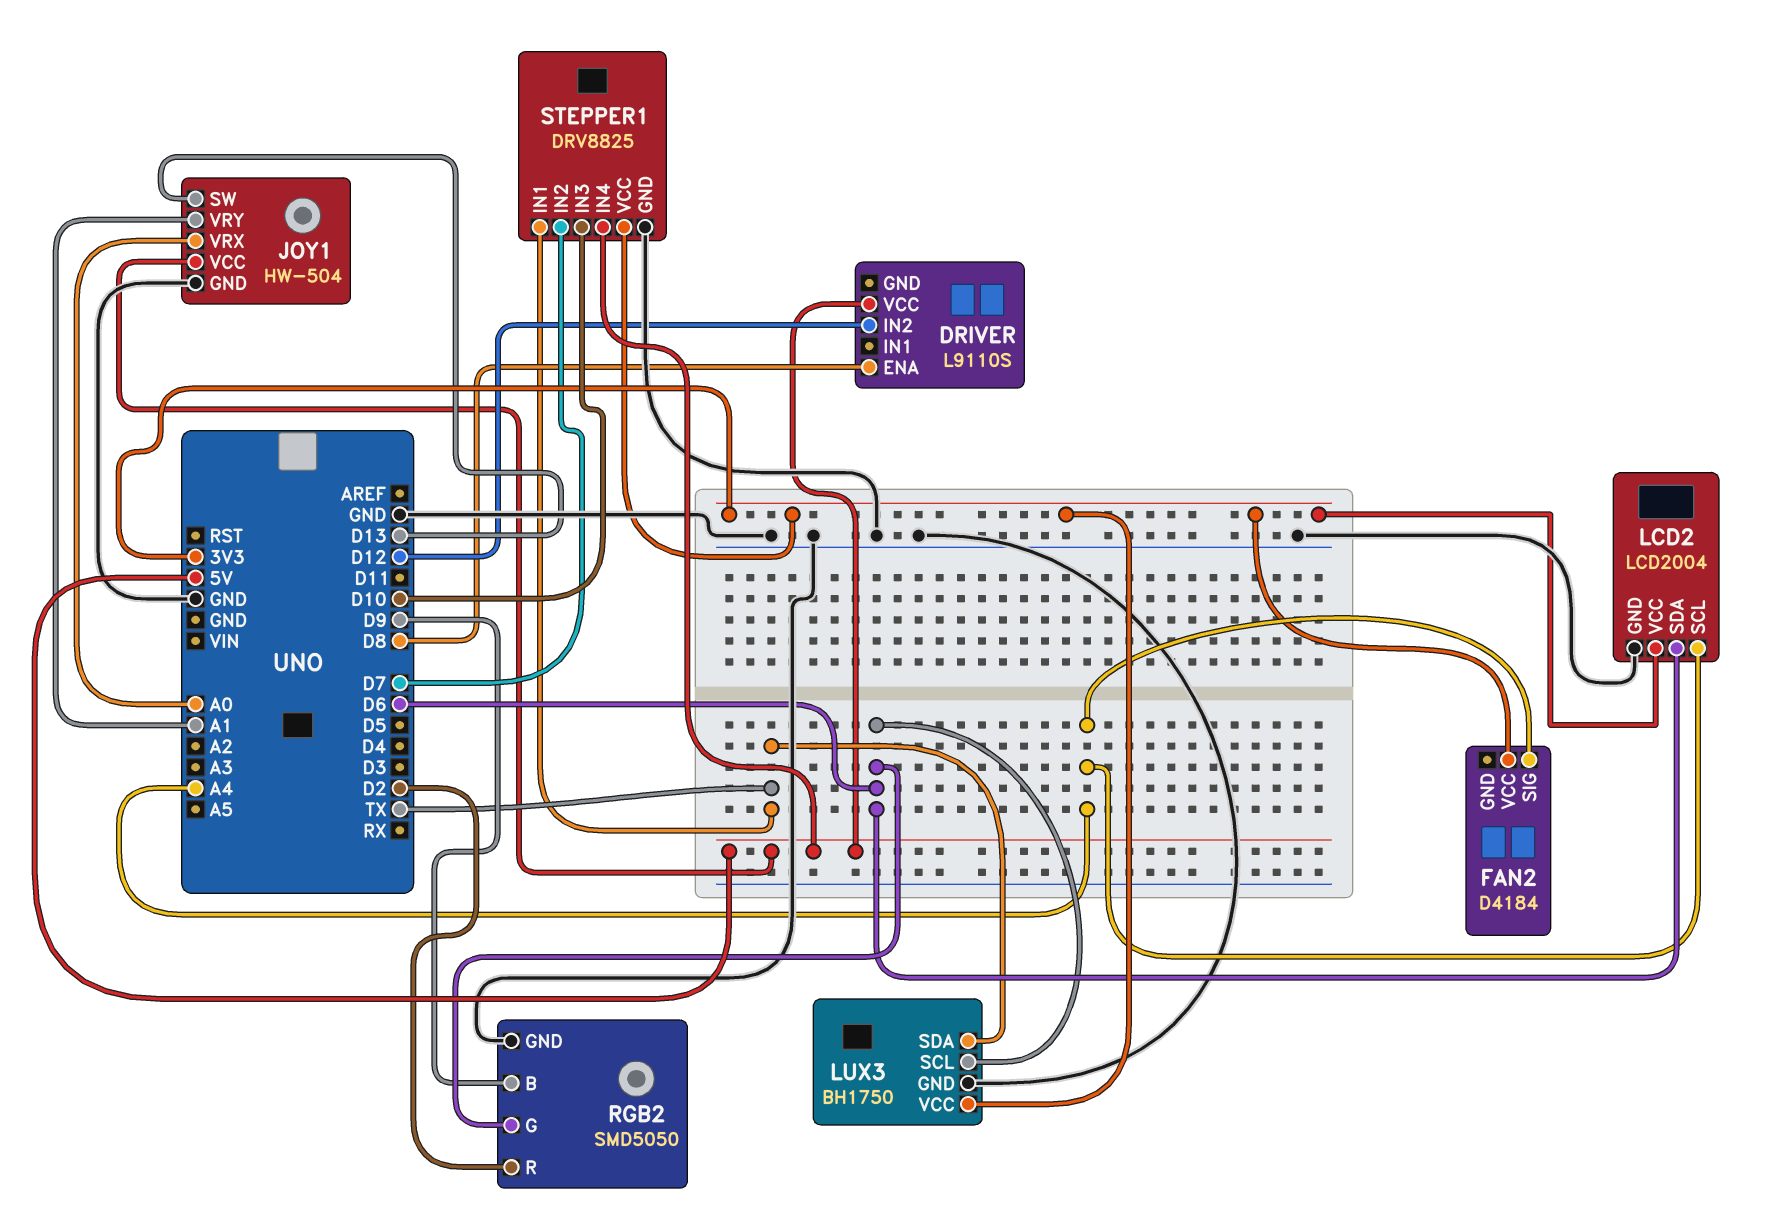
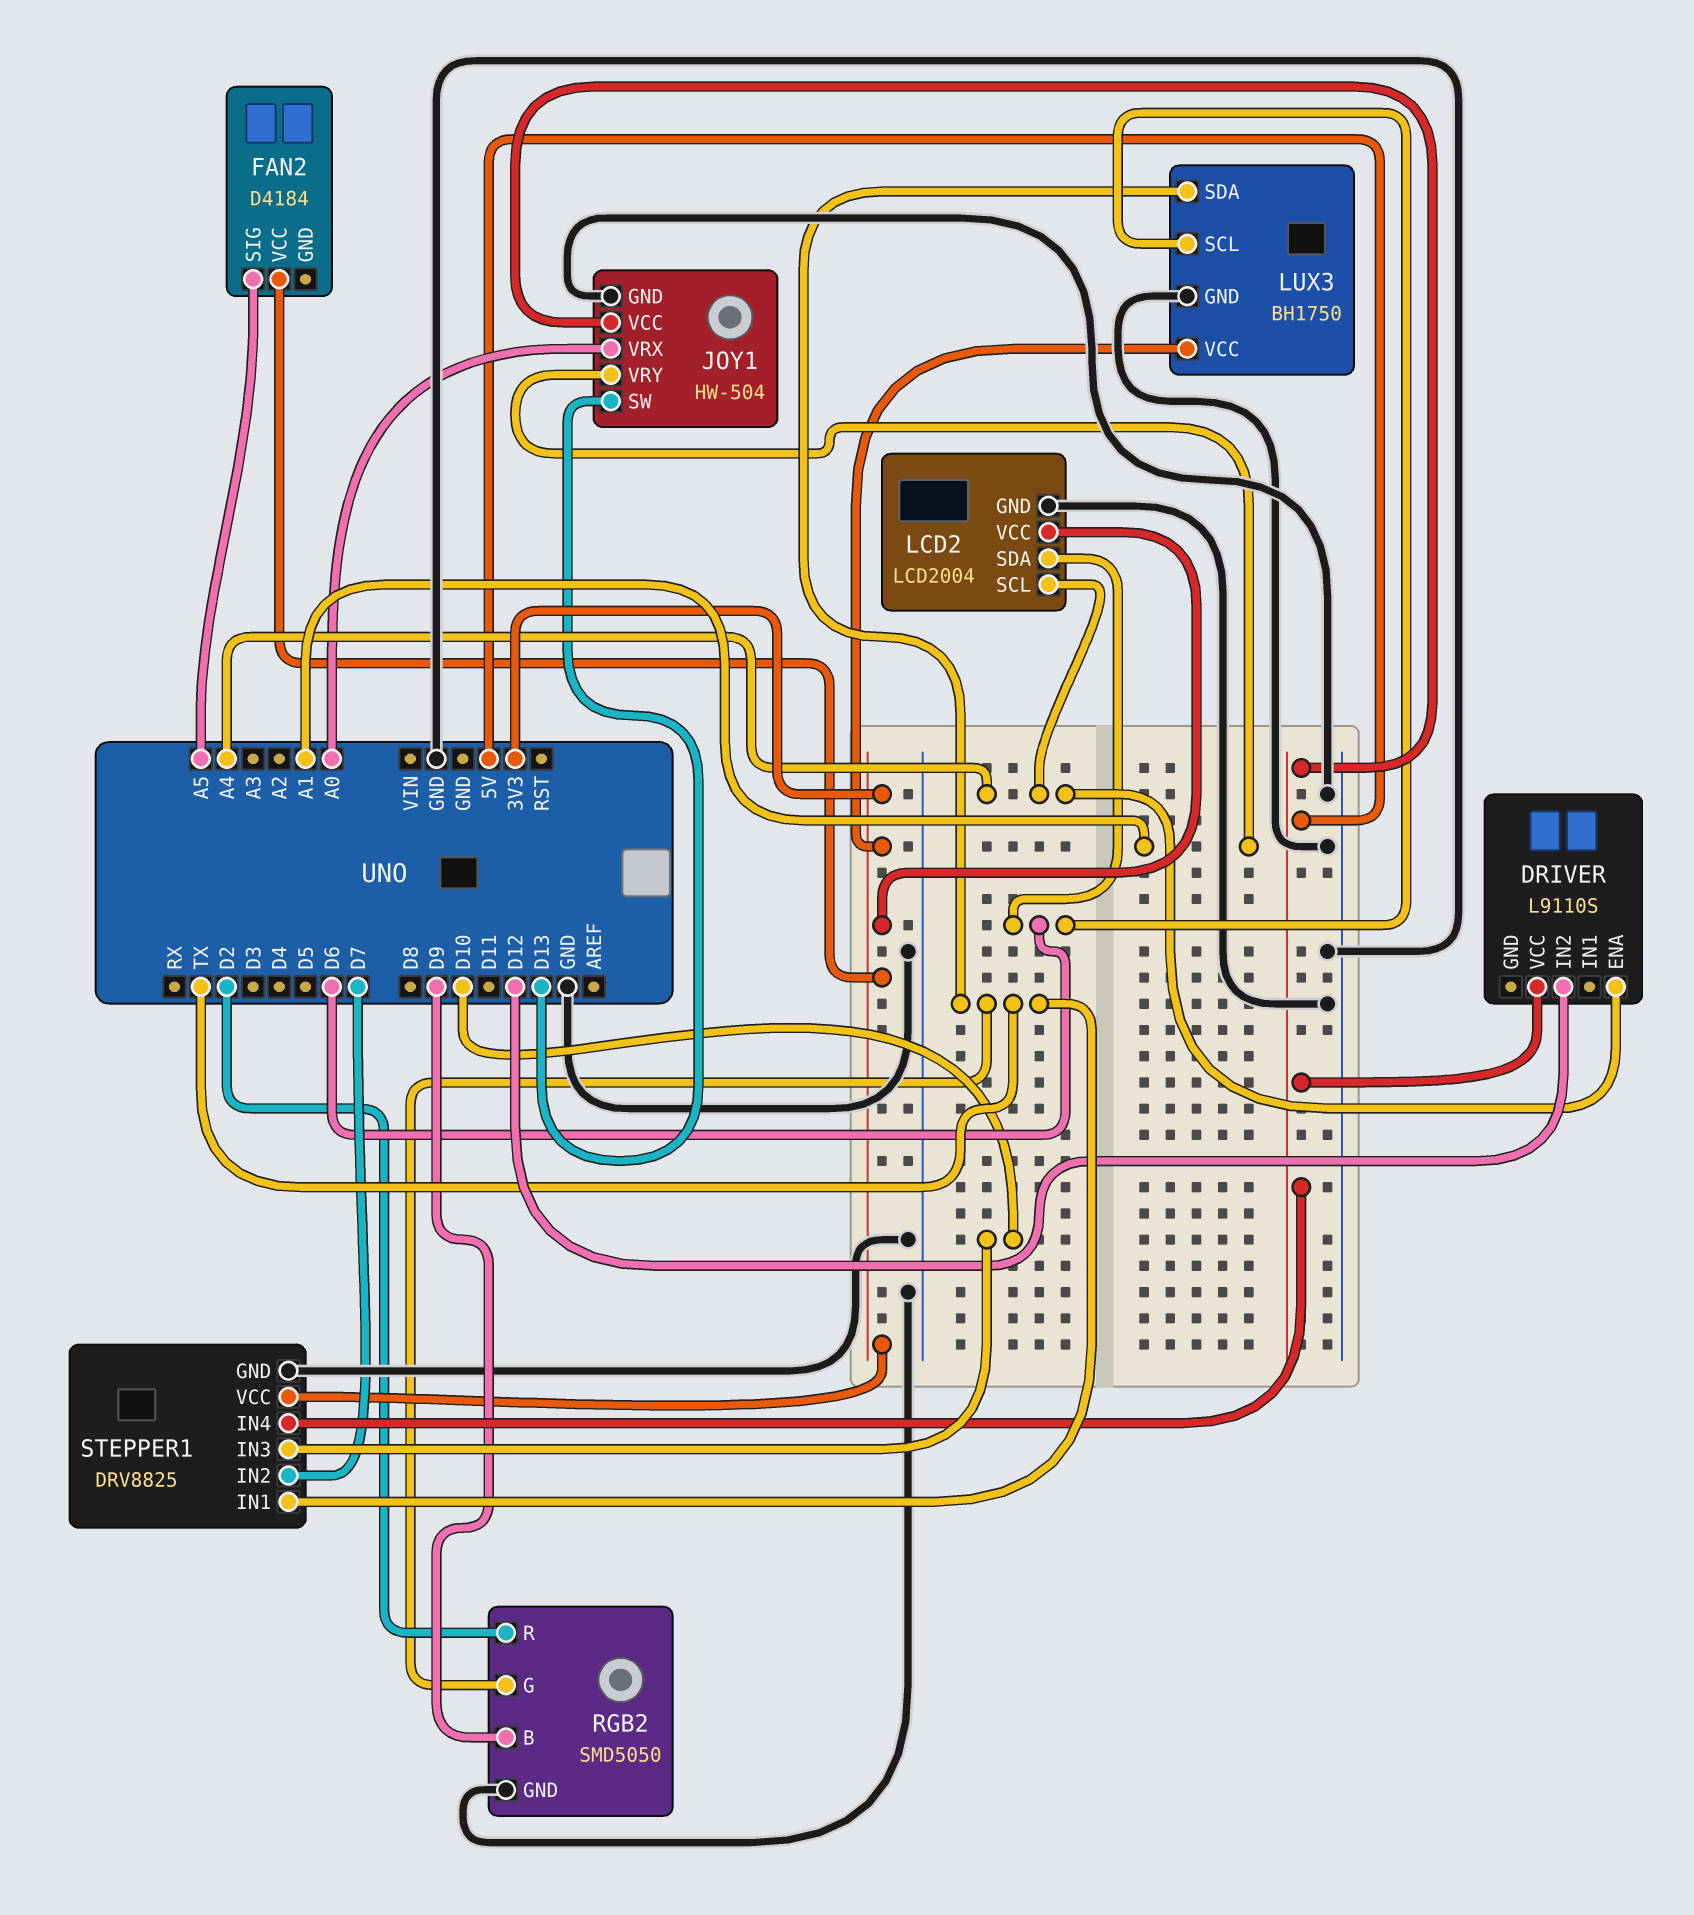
DRIVER pin ENA: D8 -> A4
FAN2 pin SIG: A4 -> A5
RGB2 pin G: D6 -> TX

